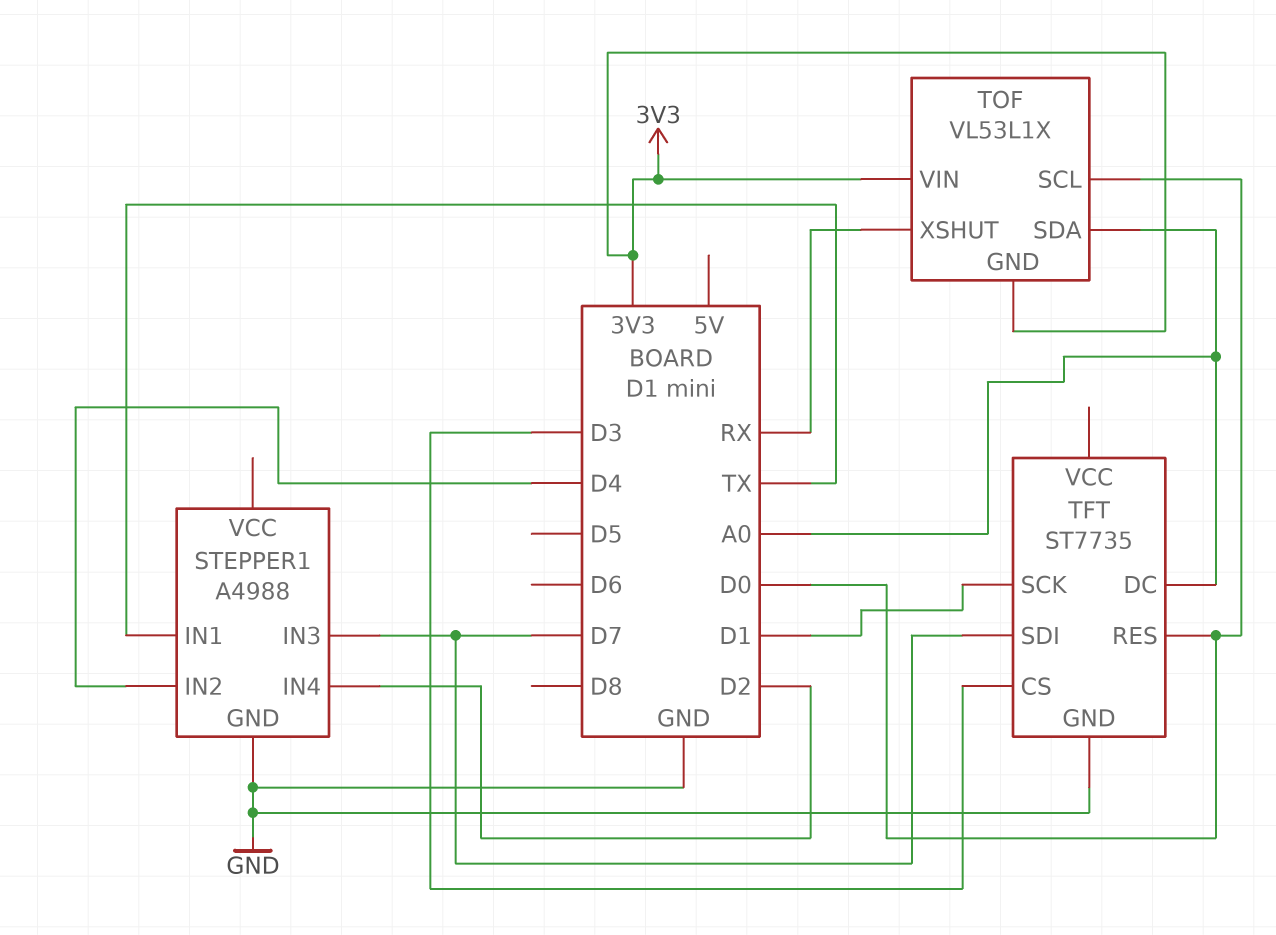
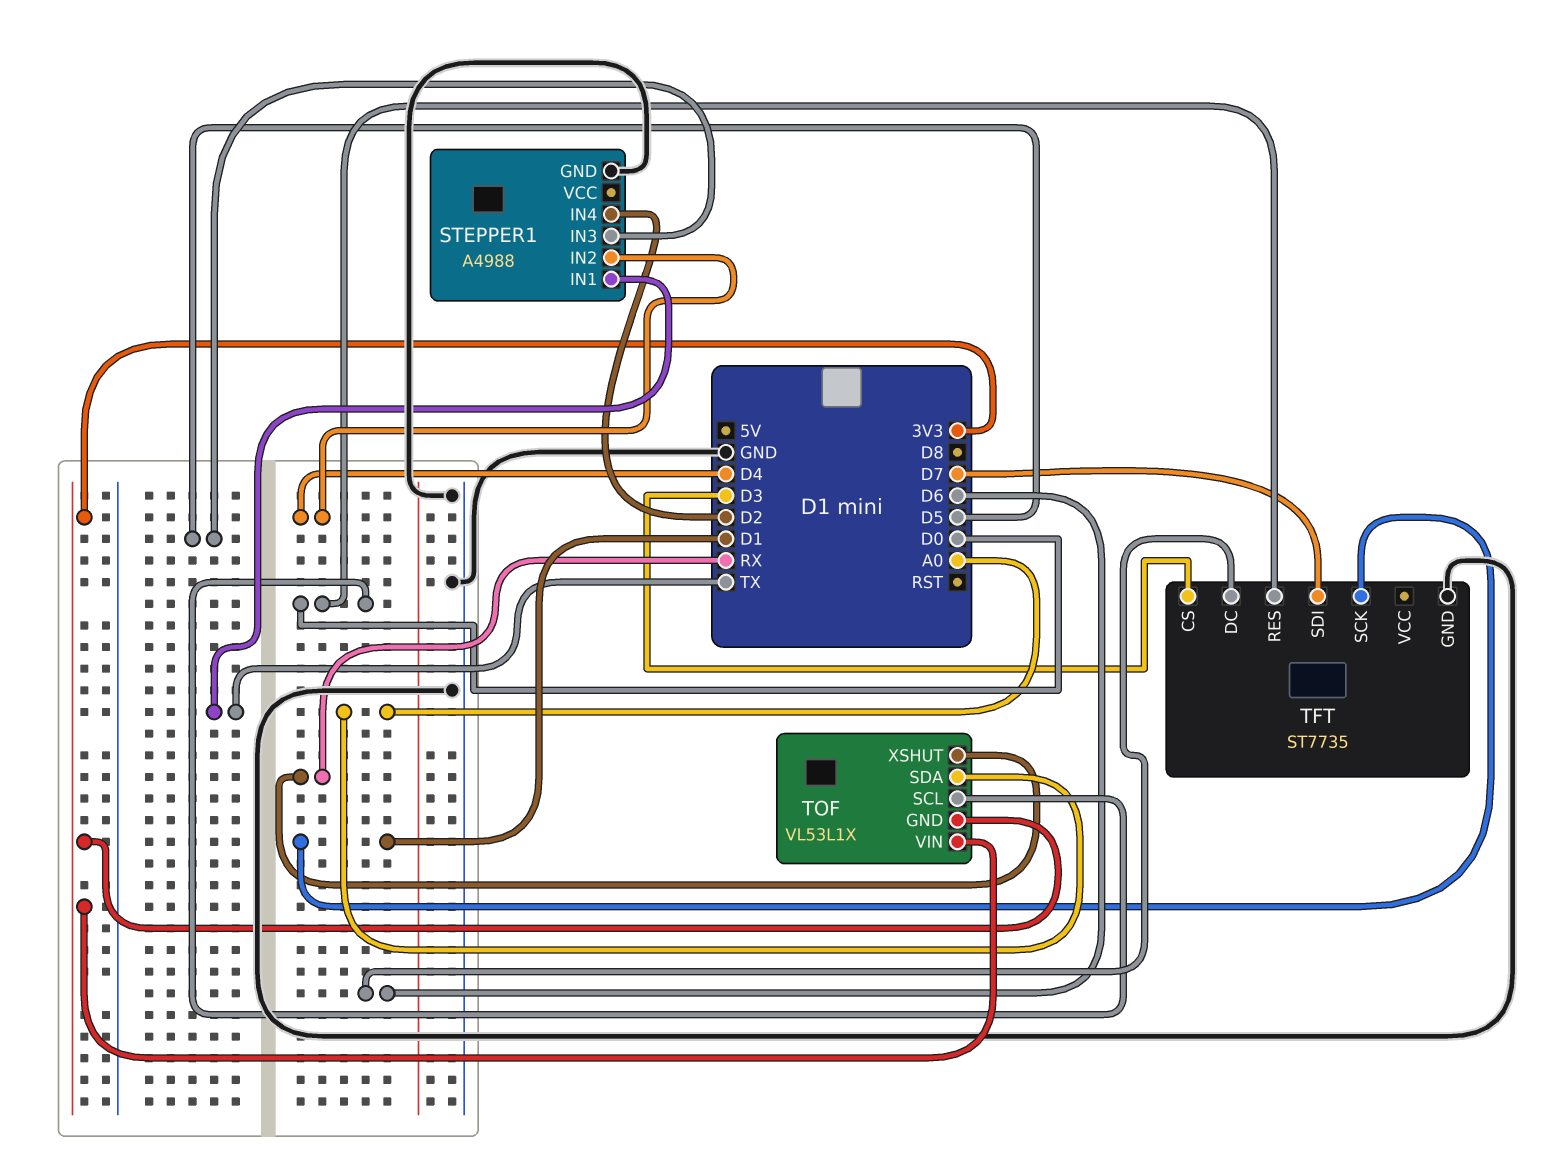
STEPPER1 pin IN3: D7 -> D5
TFT pin DC: A0 -> D6

